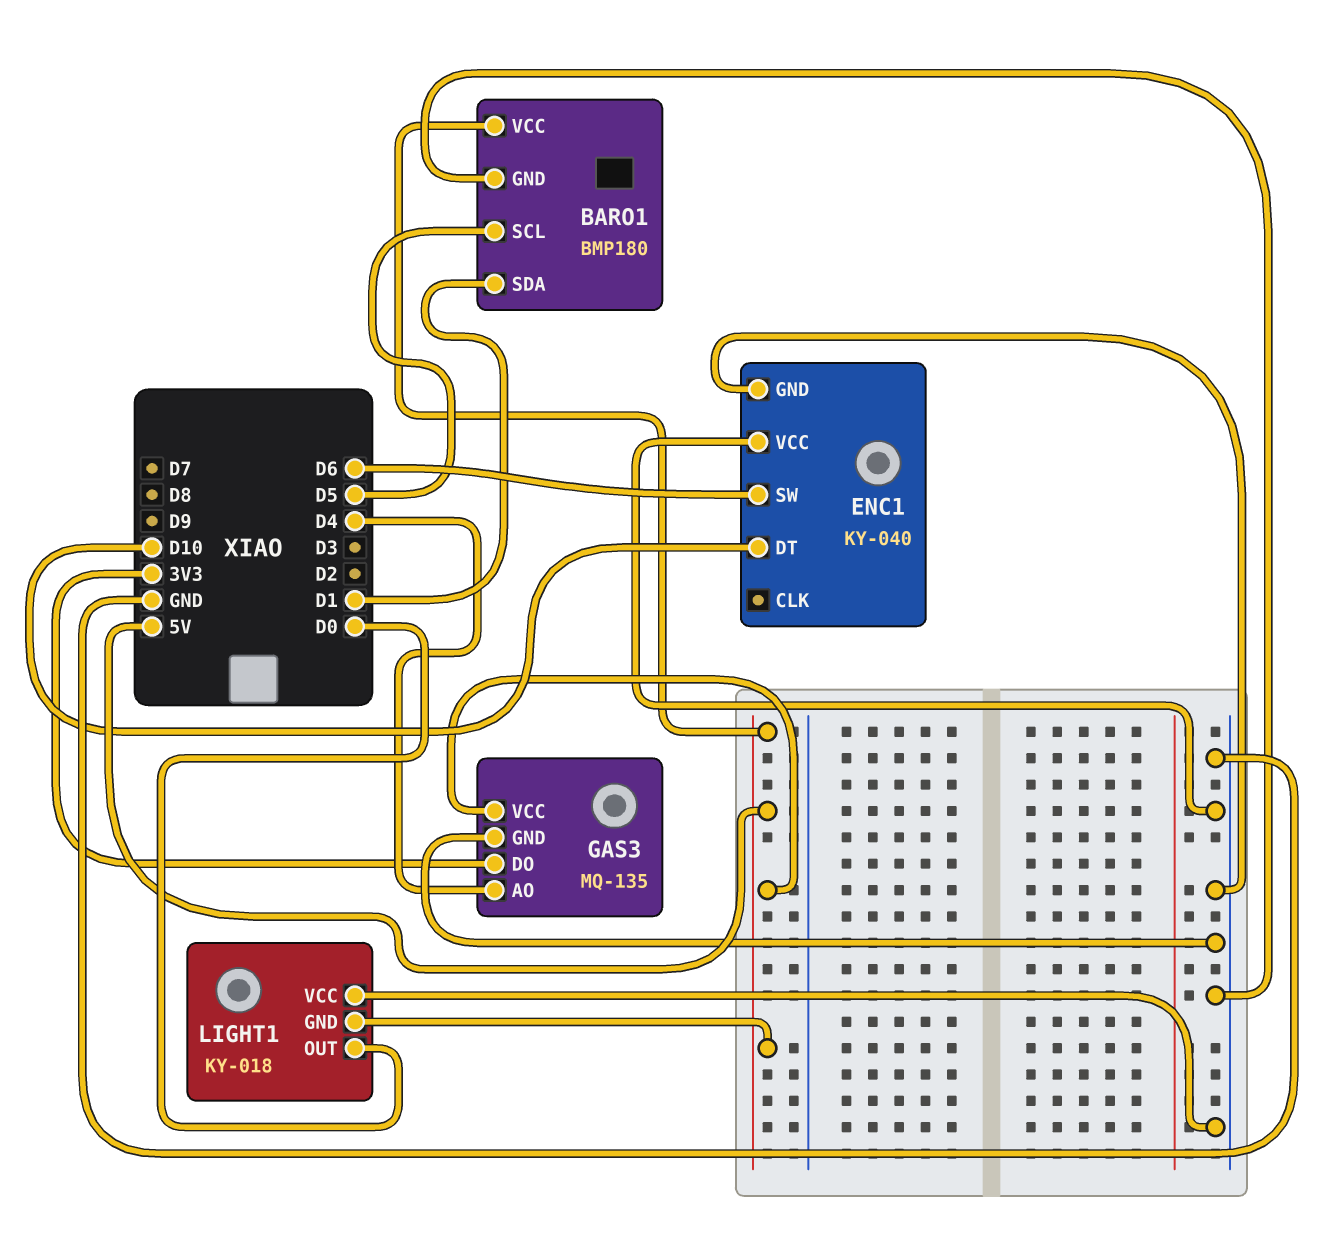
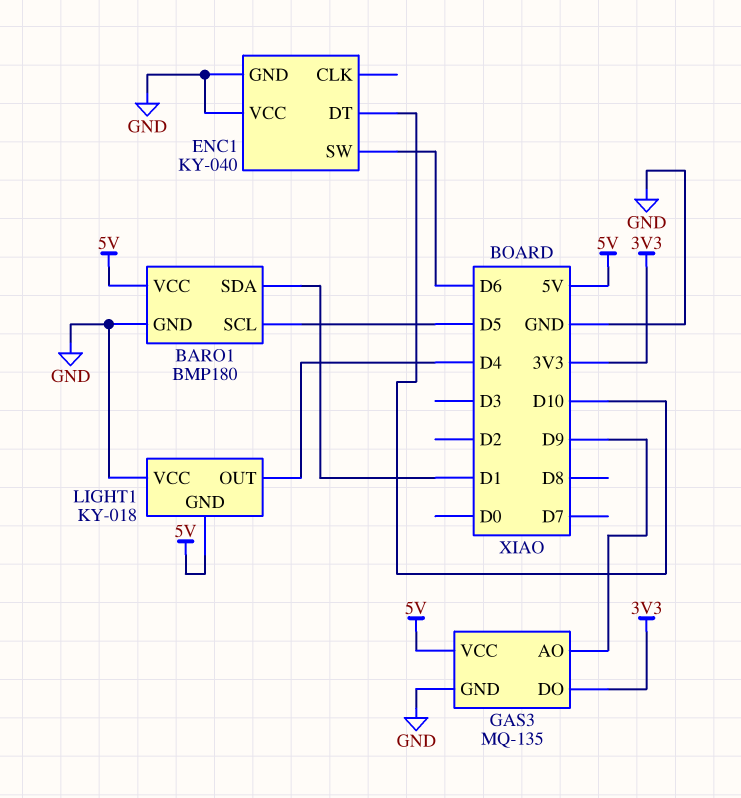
GAS3 pin AO: D4 -> D9
LIGHT1 pin OUT: D0 -> D4

